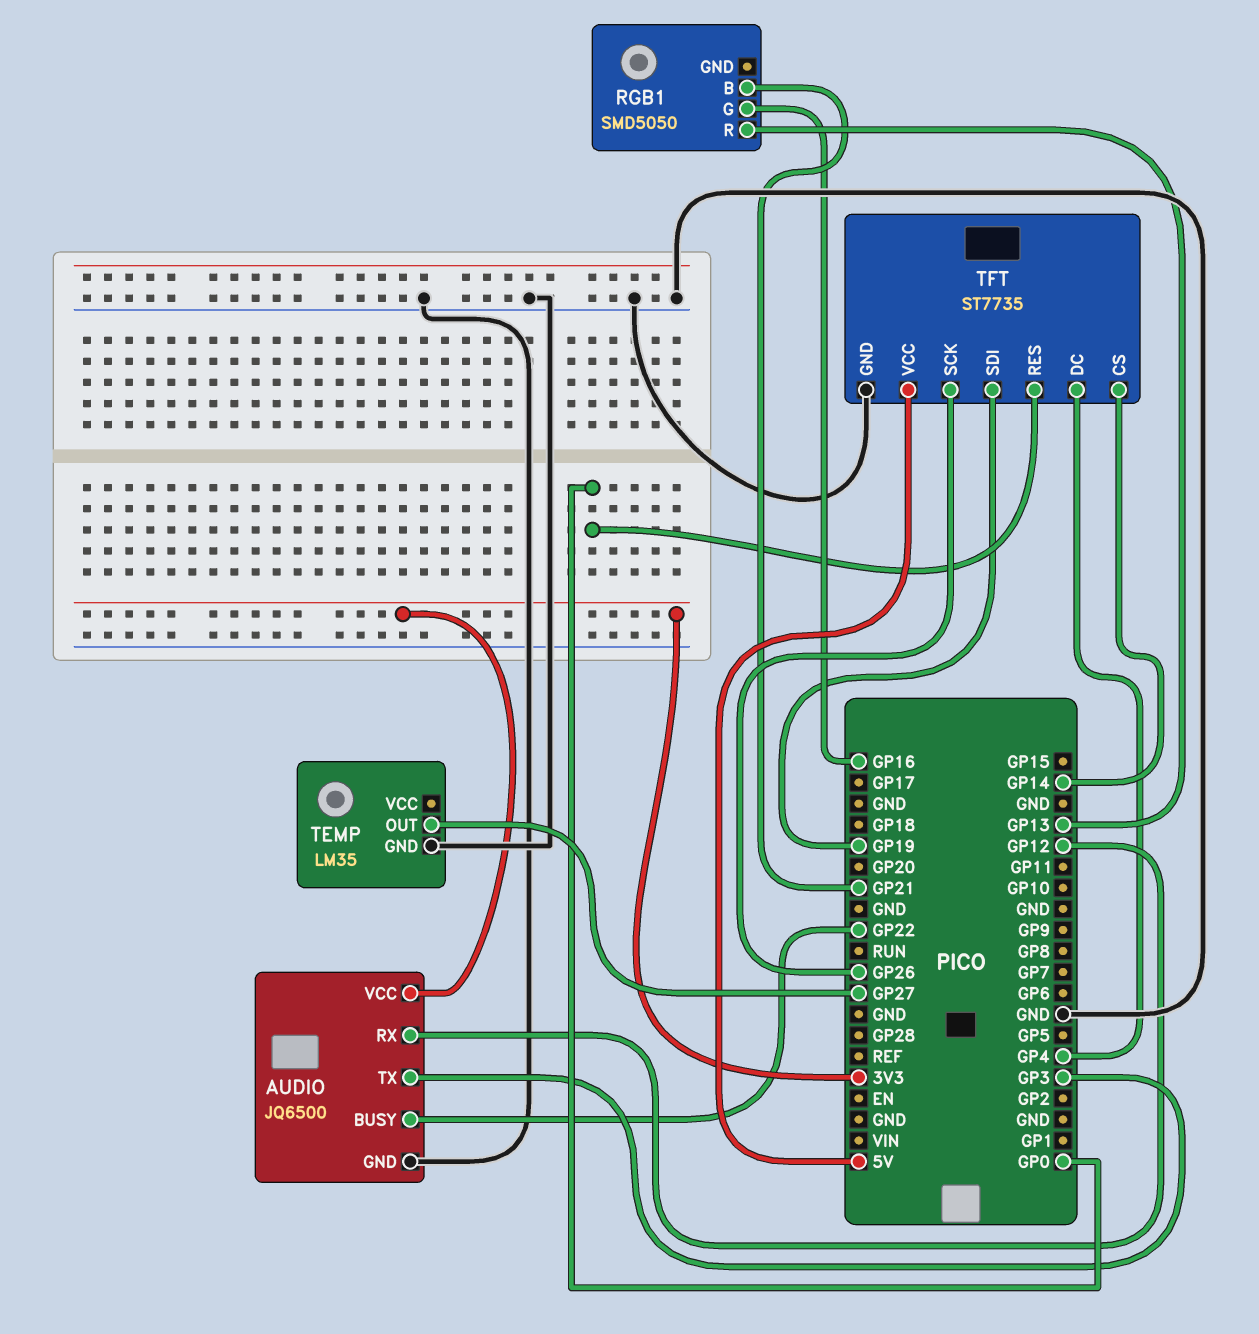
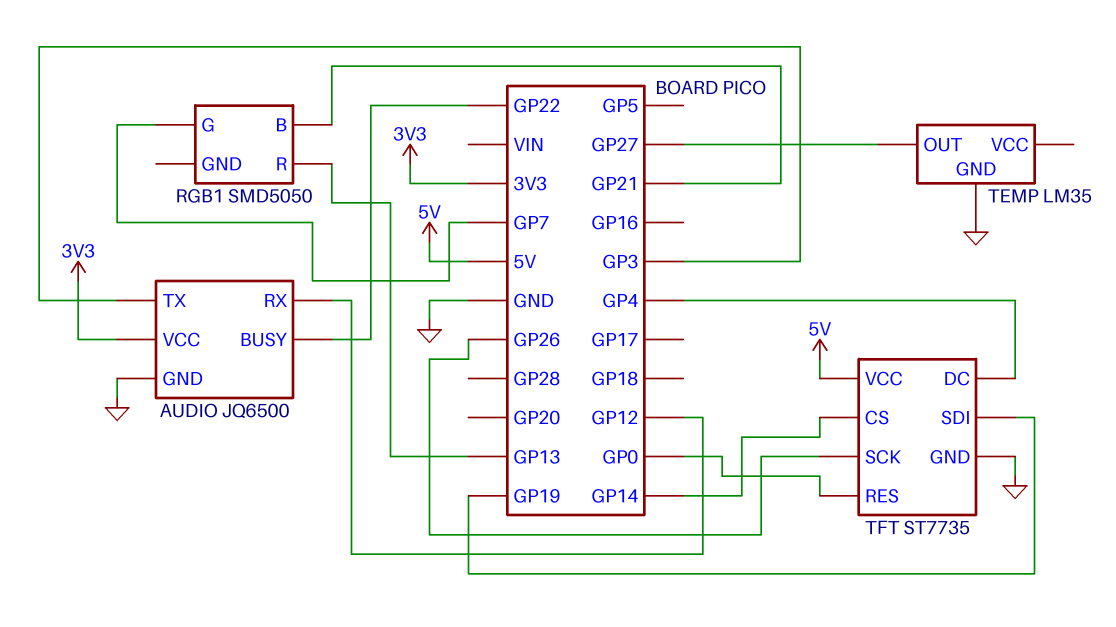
RGB1 pin G: GP16 -> GP7

